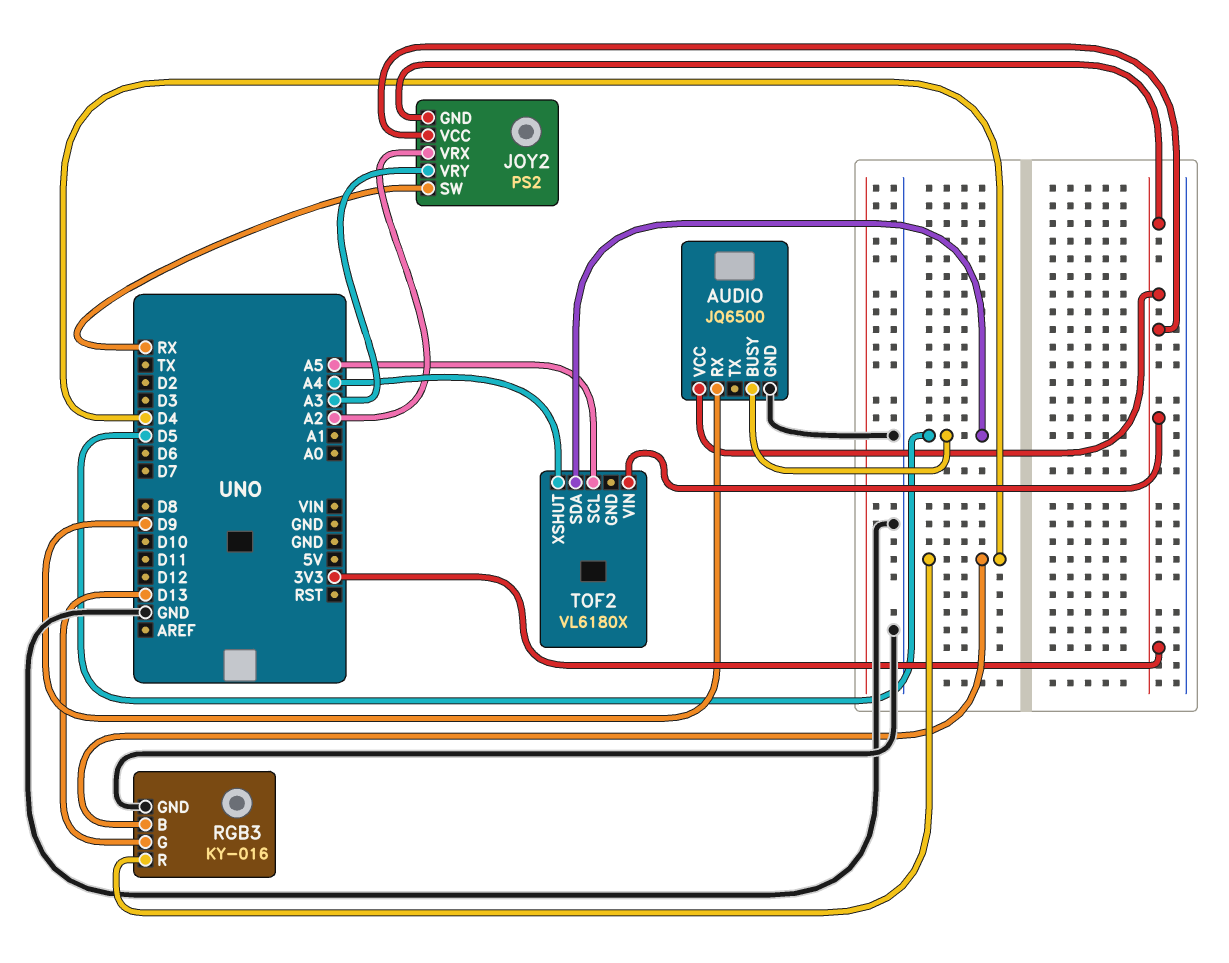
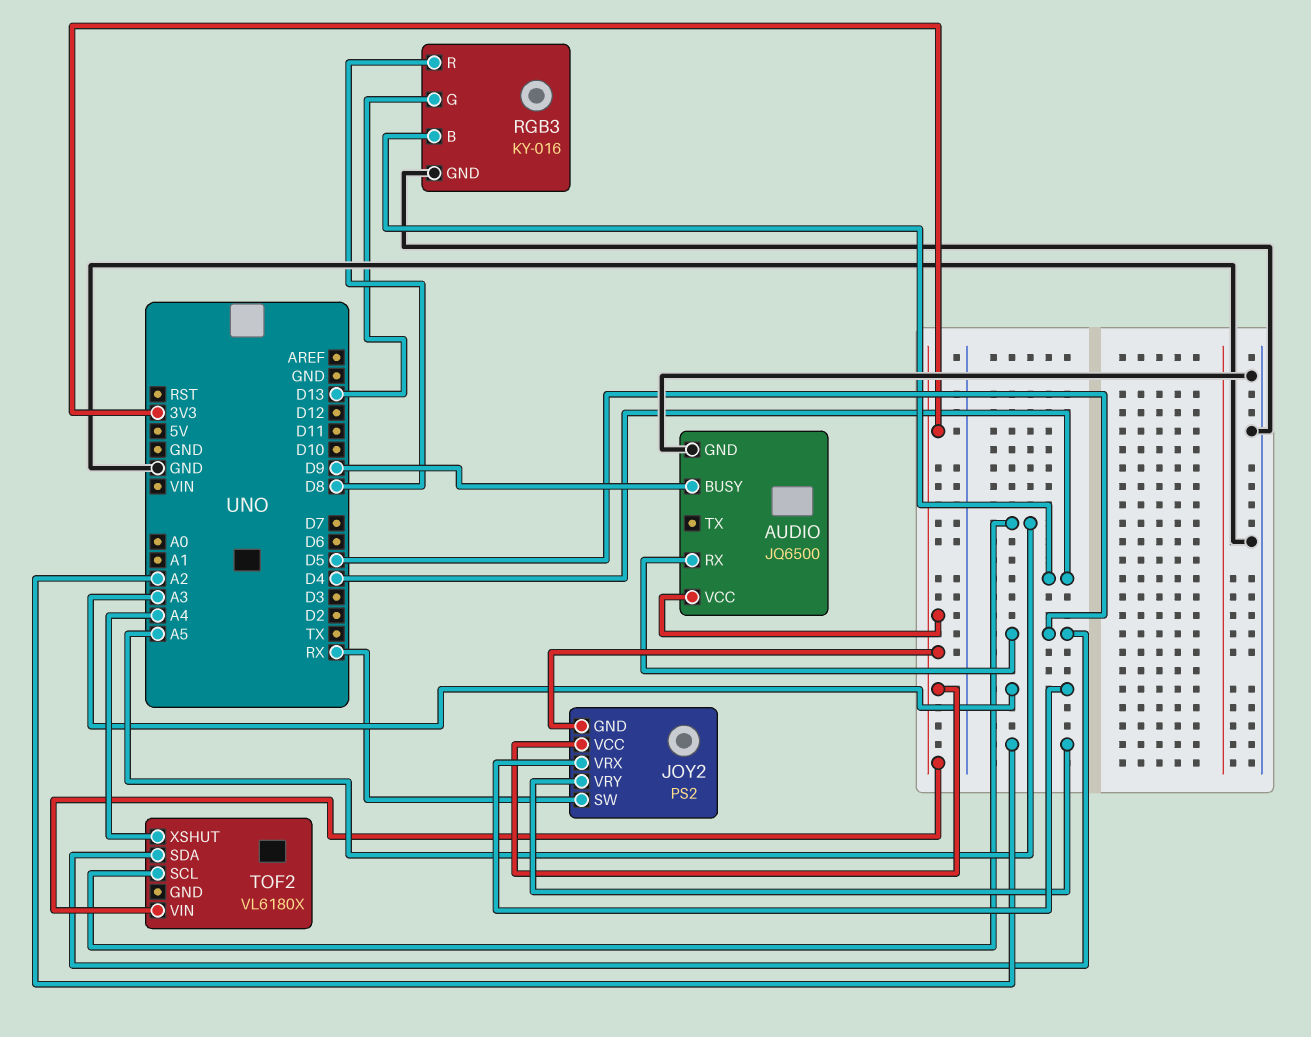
AUDIO pin BUSY: D5 -> D9
AUDIO pin RX: D9 -> D5
JOY2 pin VRX: A2 -> A3
JOY2 pin VRY: A3 -> A2
RGB3 pin R: D4 -> D8

